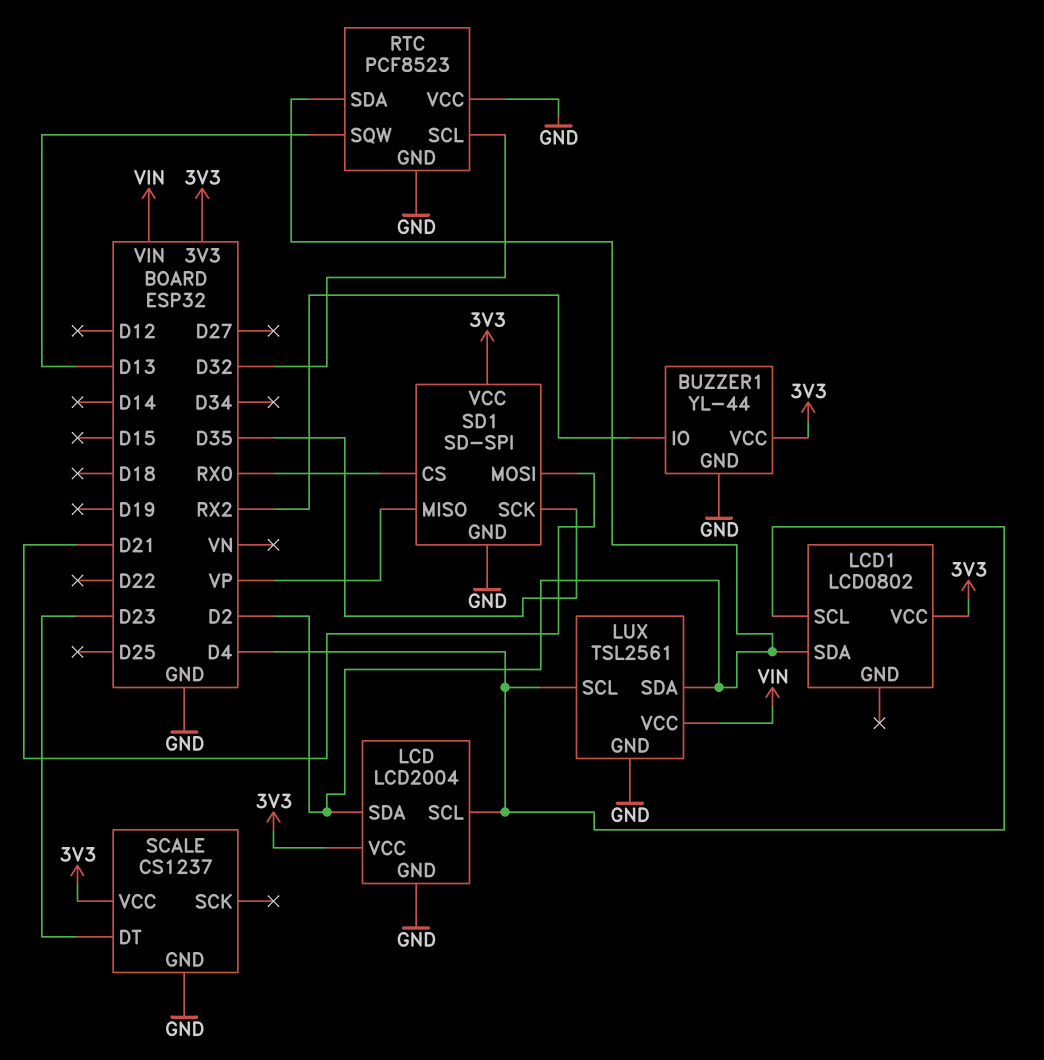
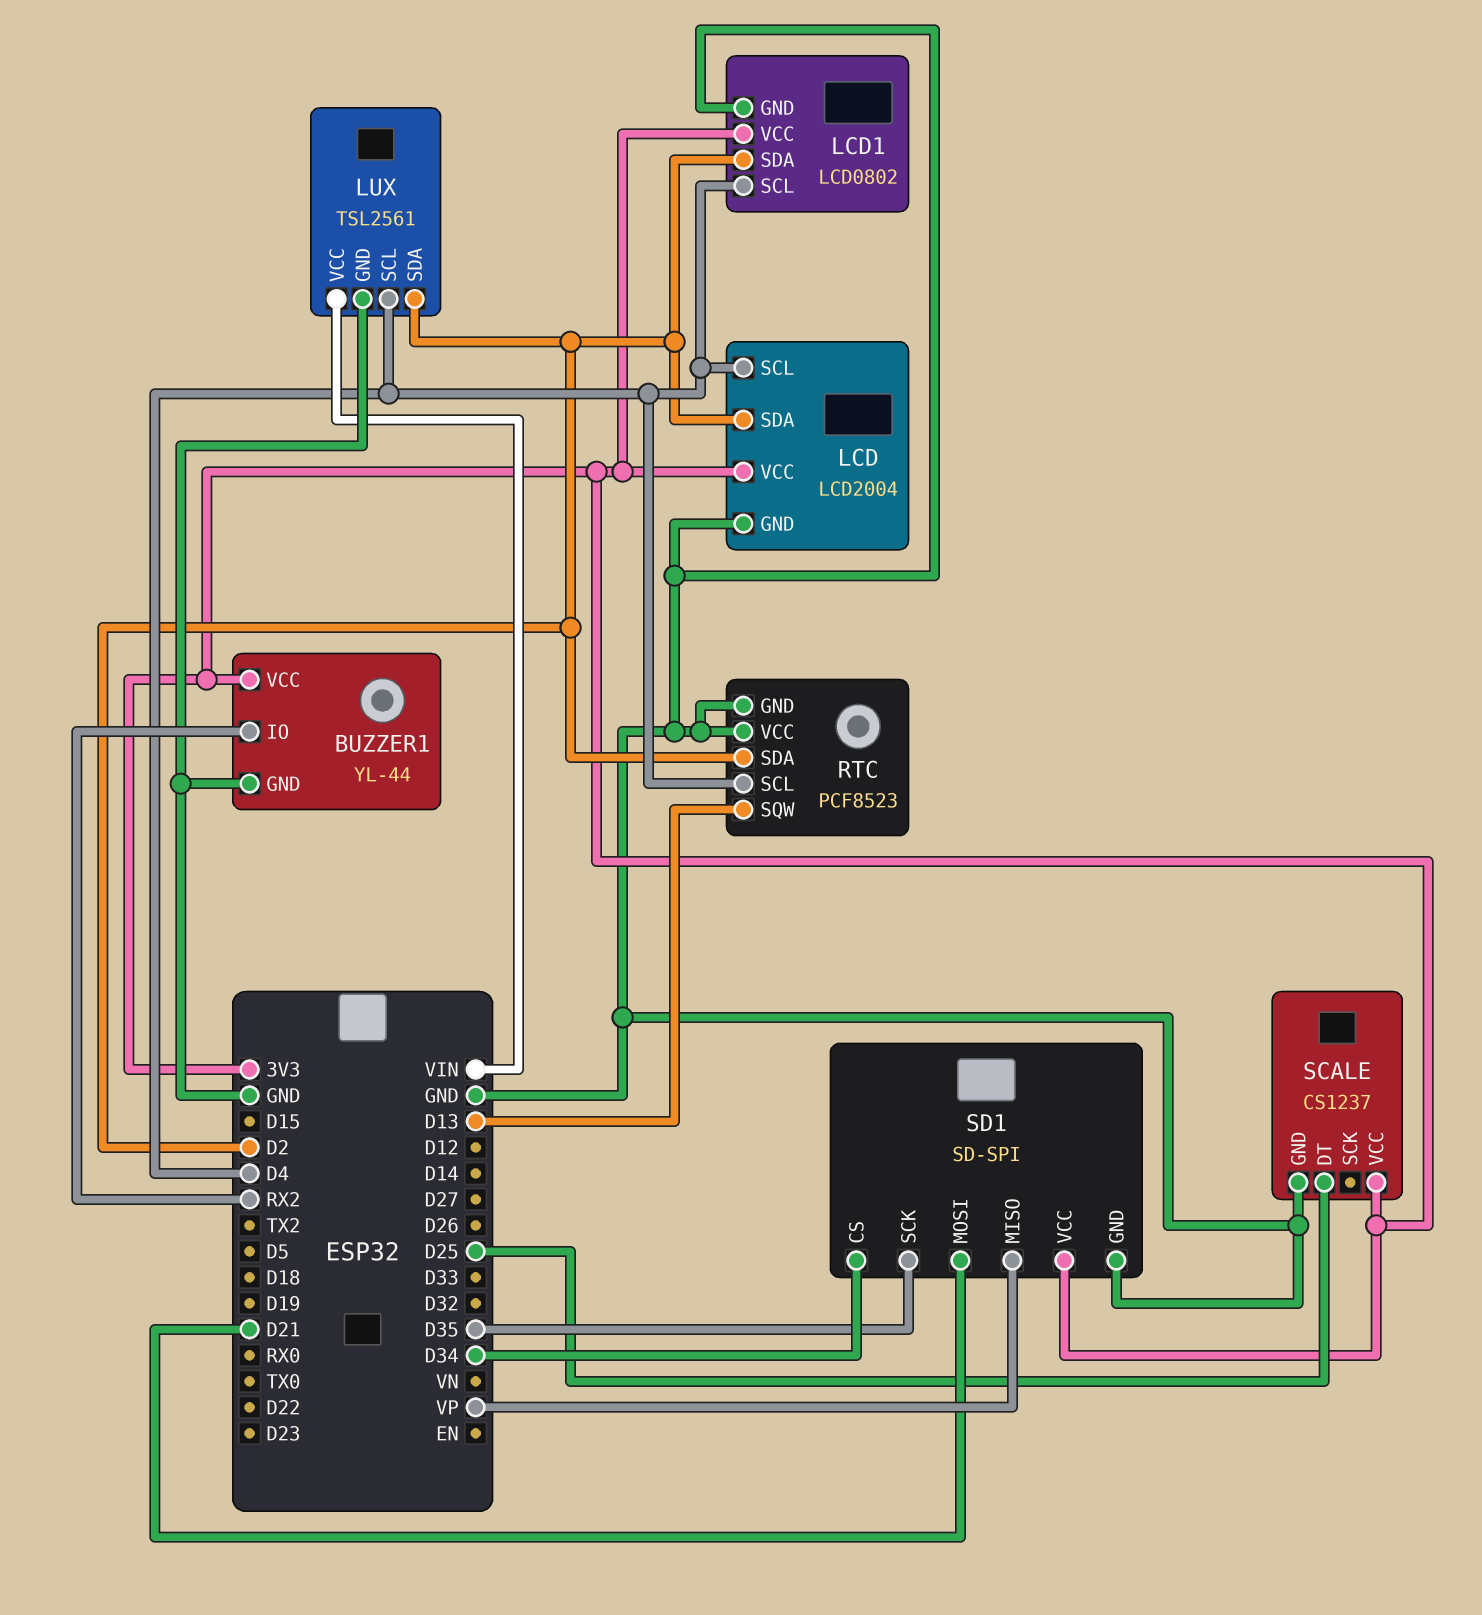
LCD1 pin GND: none -> GND
RTC pin SCL: D32 -> D4
SCALE pin DT: D23 -> D25
SD1 pin CS: RX0 -> D34

